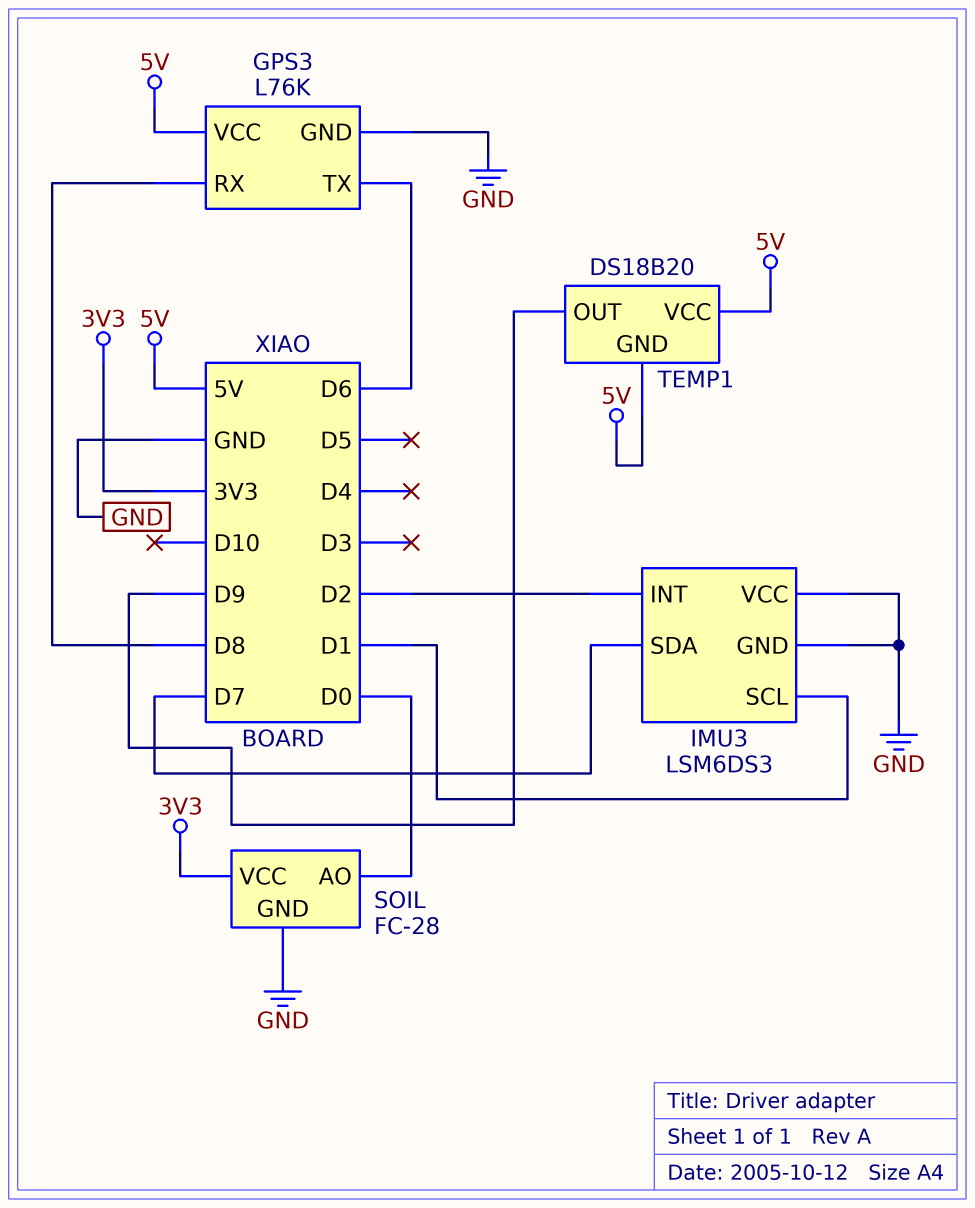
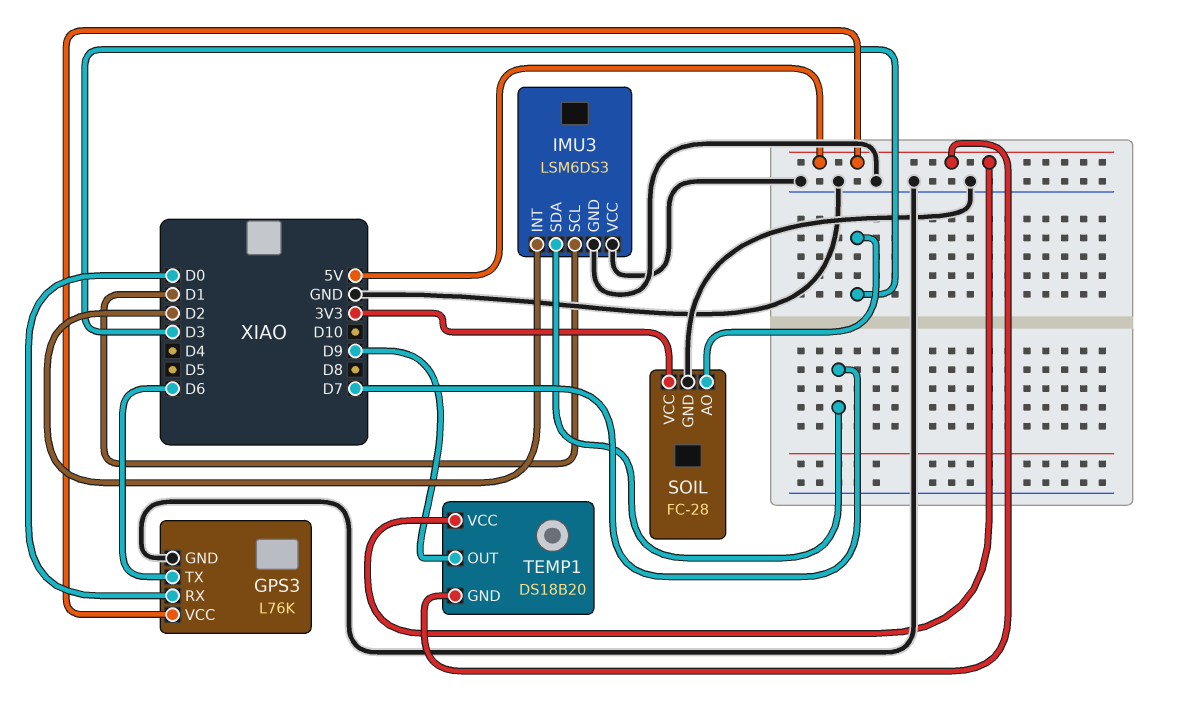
GPS3 pin RX: D8 -> D0
SOIL pin AO: D0 -> D3

